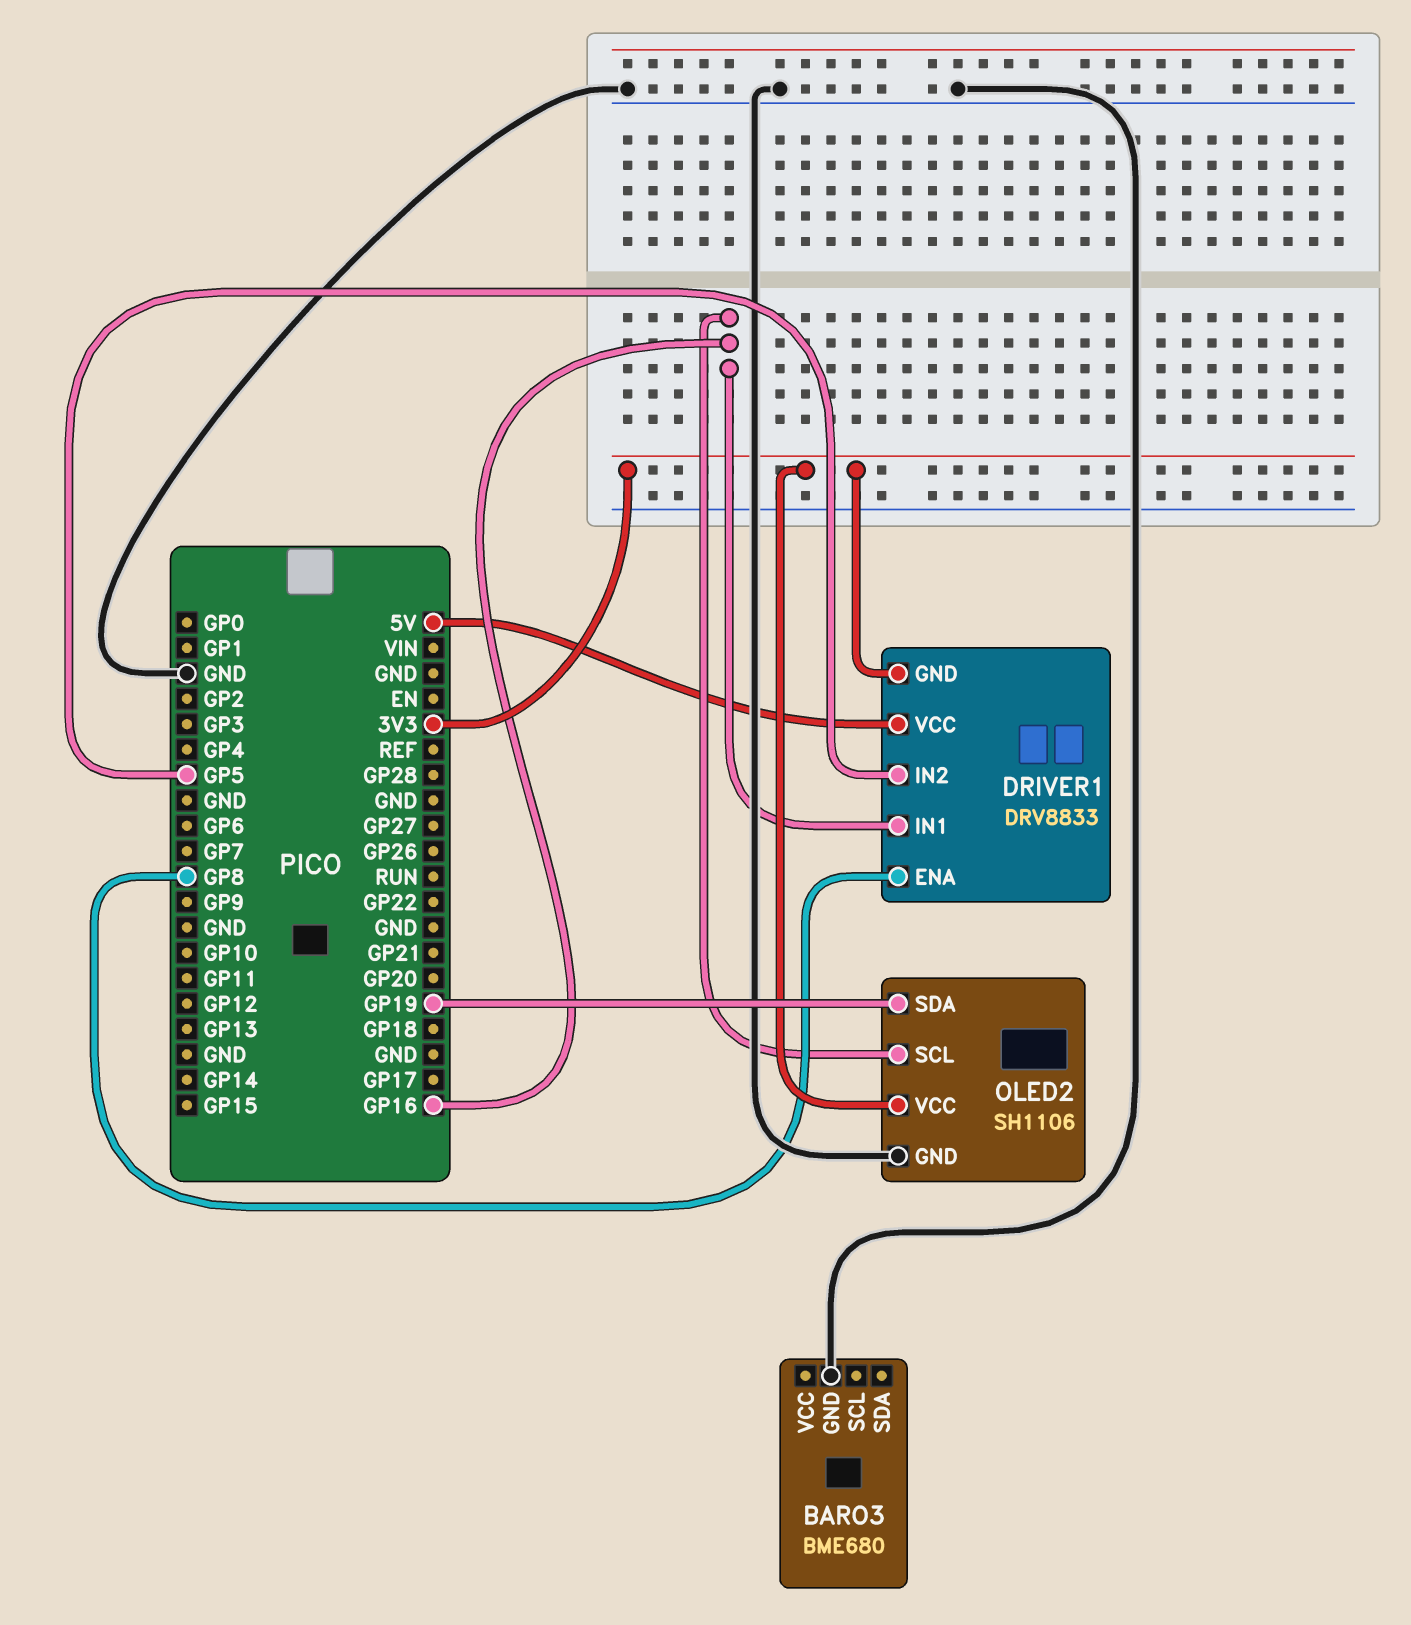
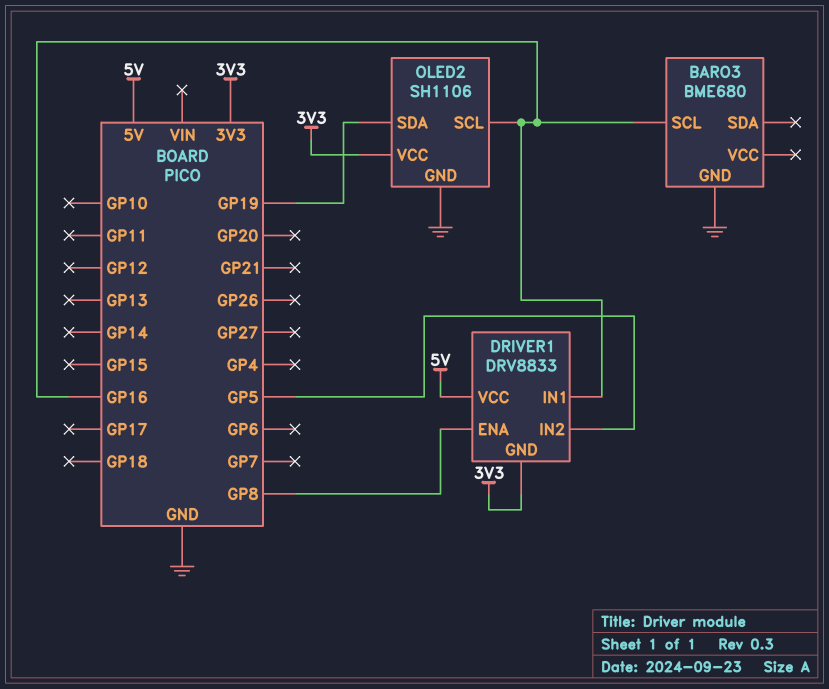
BARO3 pin SCL: none -> GP16

